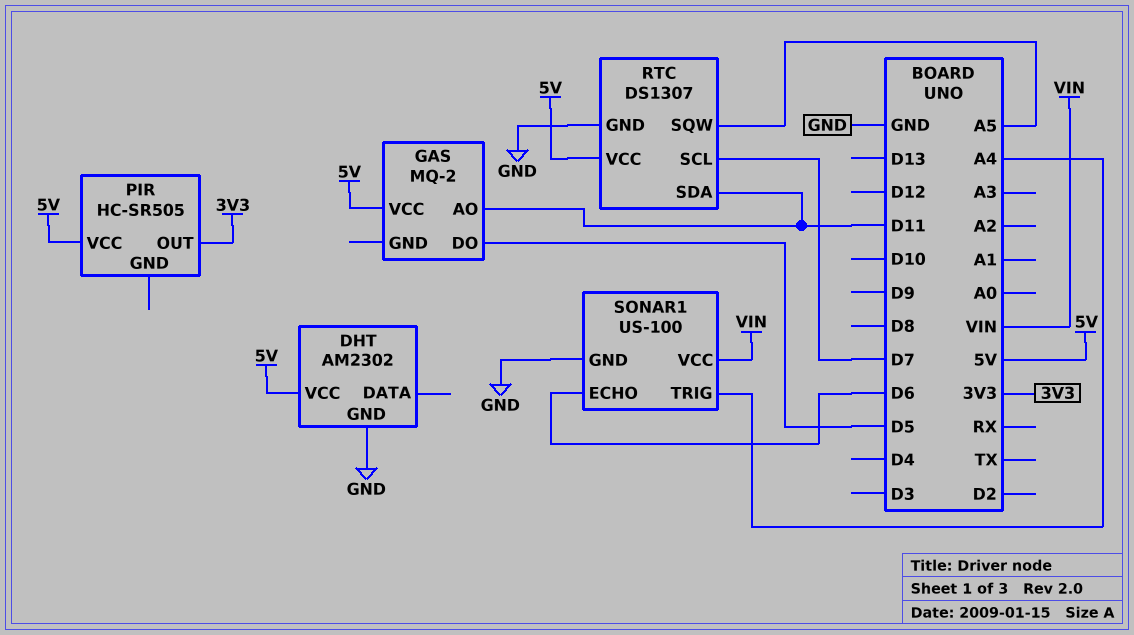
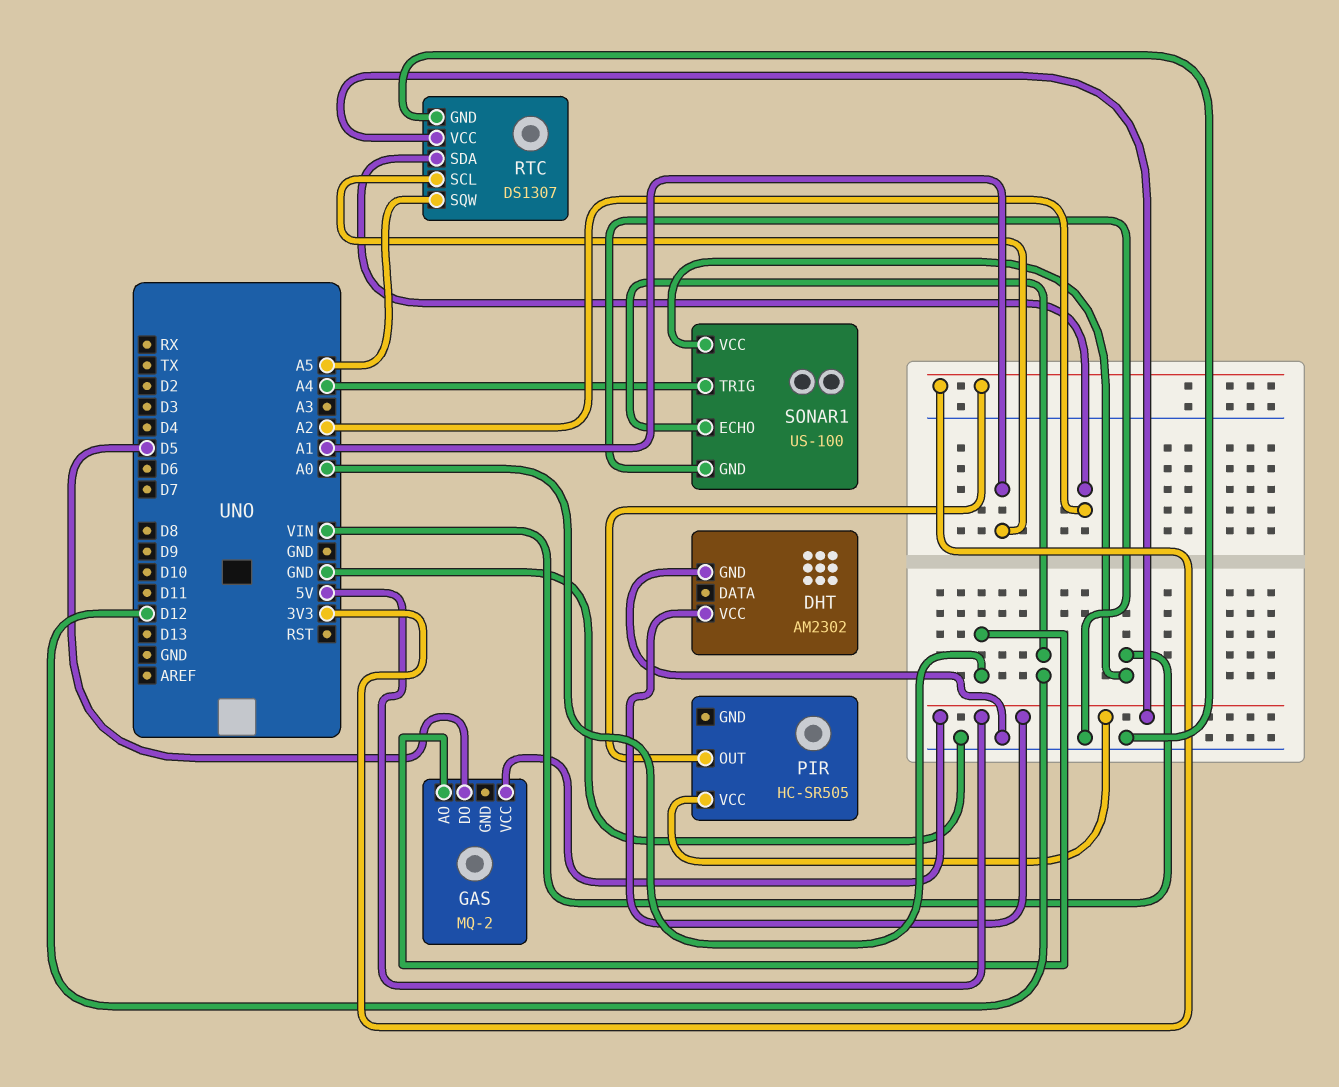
GAS pin AO: D11 -> A0
RTC pin SCL: D7 -> A1
RTC pin SDA: D11 -> A2
SONAR1 pin ECHO: D6 -> D12

